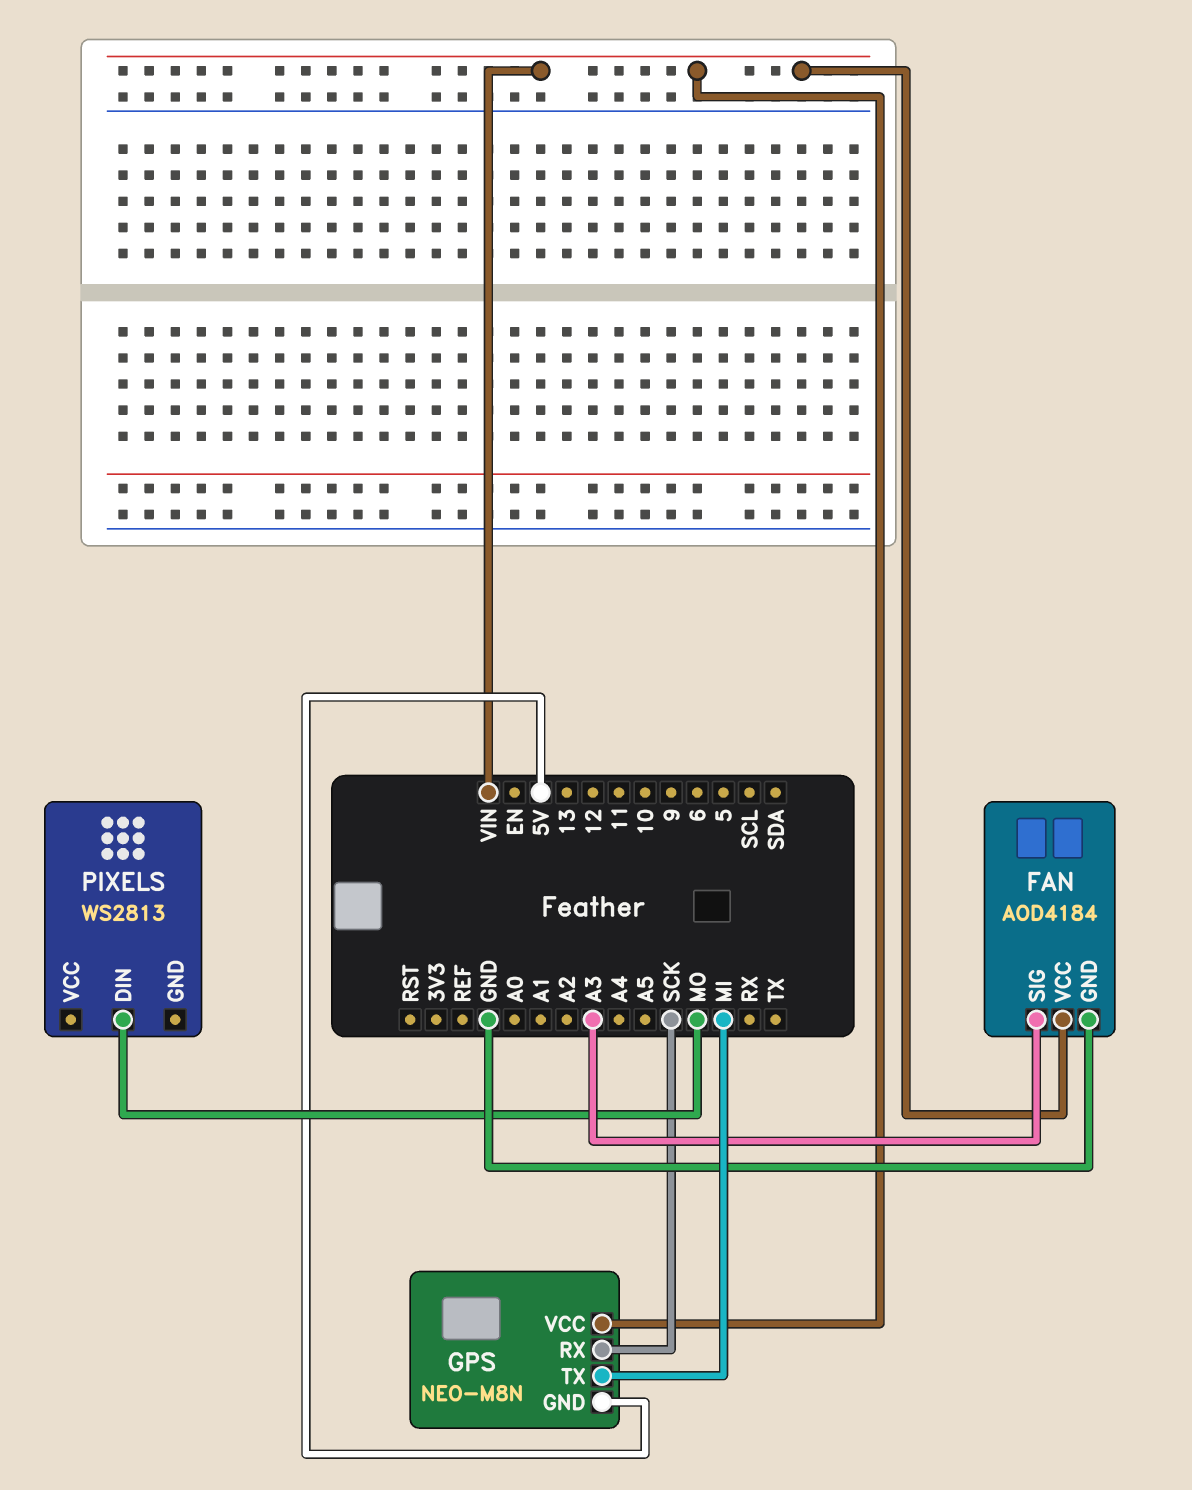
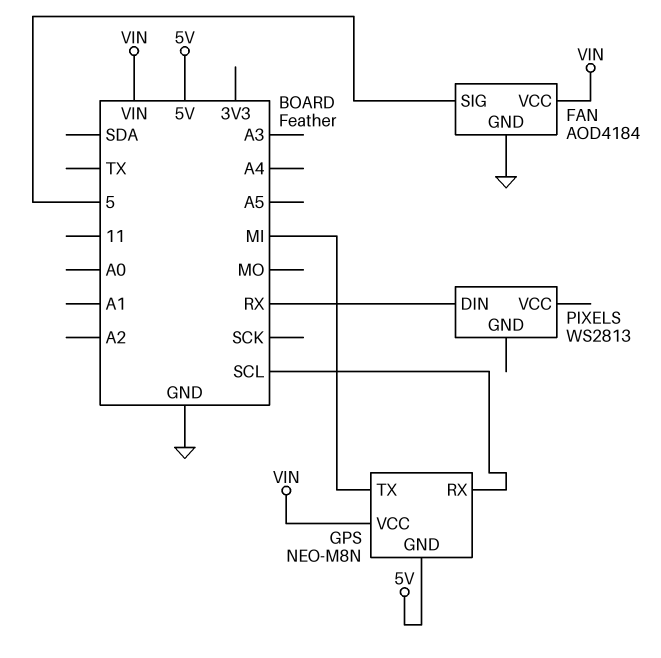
FAN pin SIG: A3 -> 5
GPS pin RX: SCK -> SCL
PIXELS pin DIN: MO -> RX

